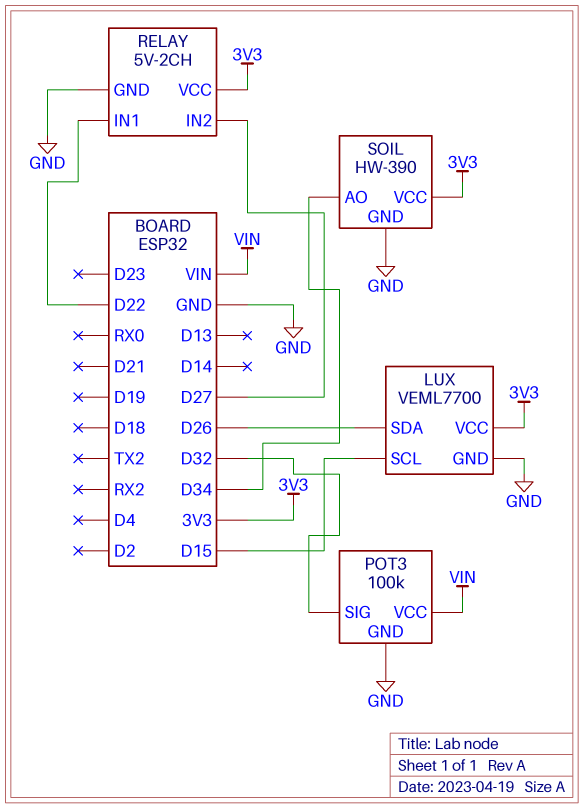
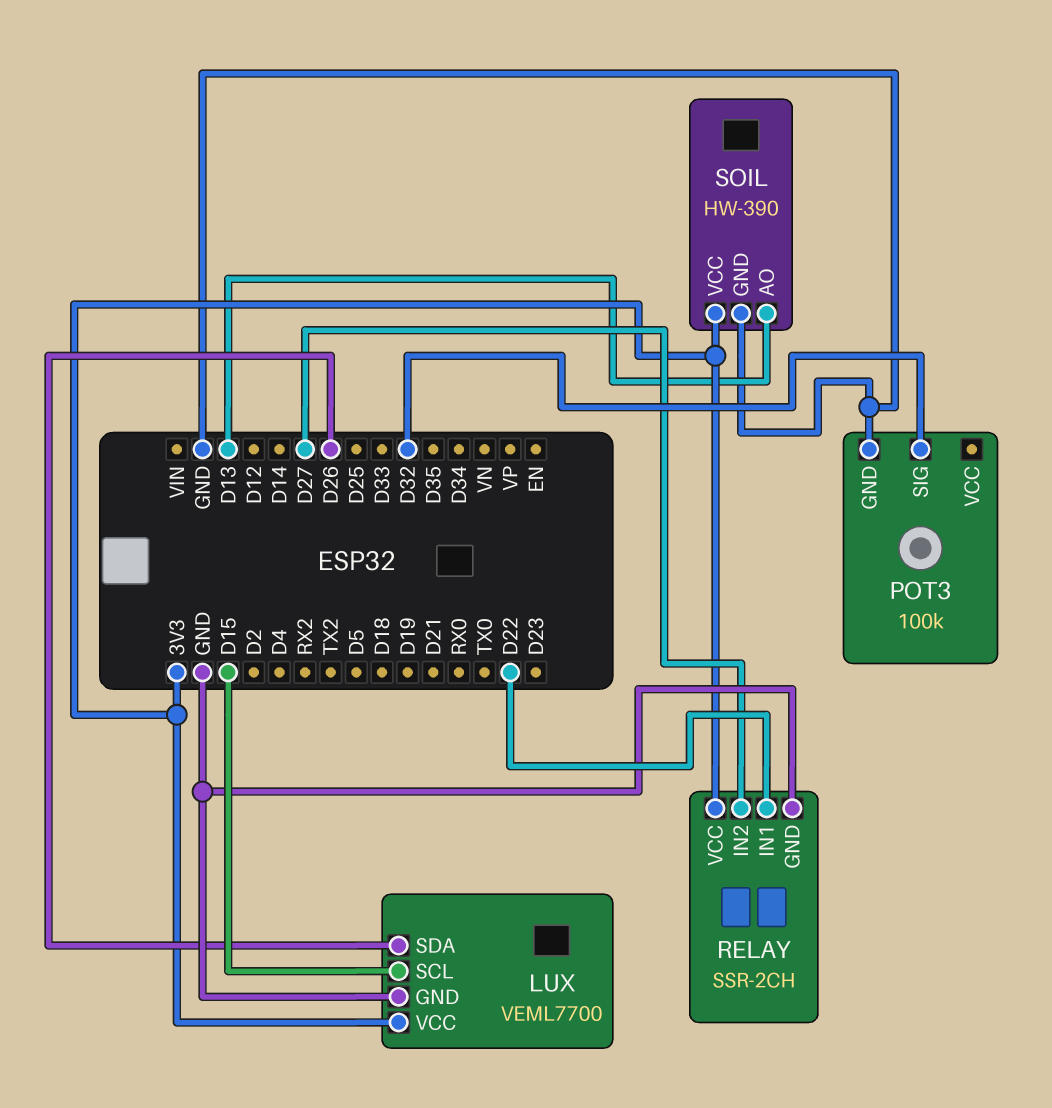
POT3 pin VCC: VIN -> none
RELAY: 5V-2CH -> SSR-2CH
SOIL pin AO: D34 -> D13

